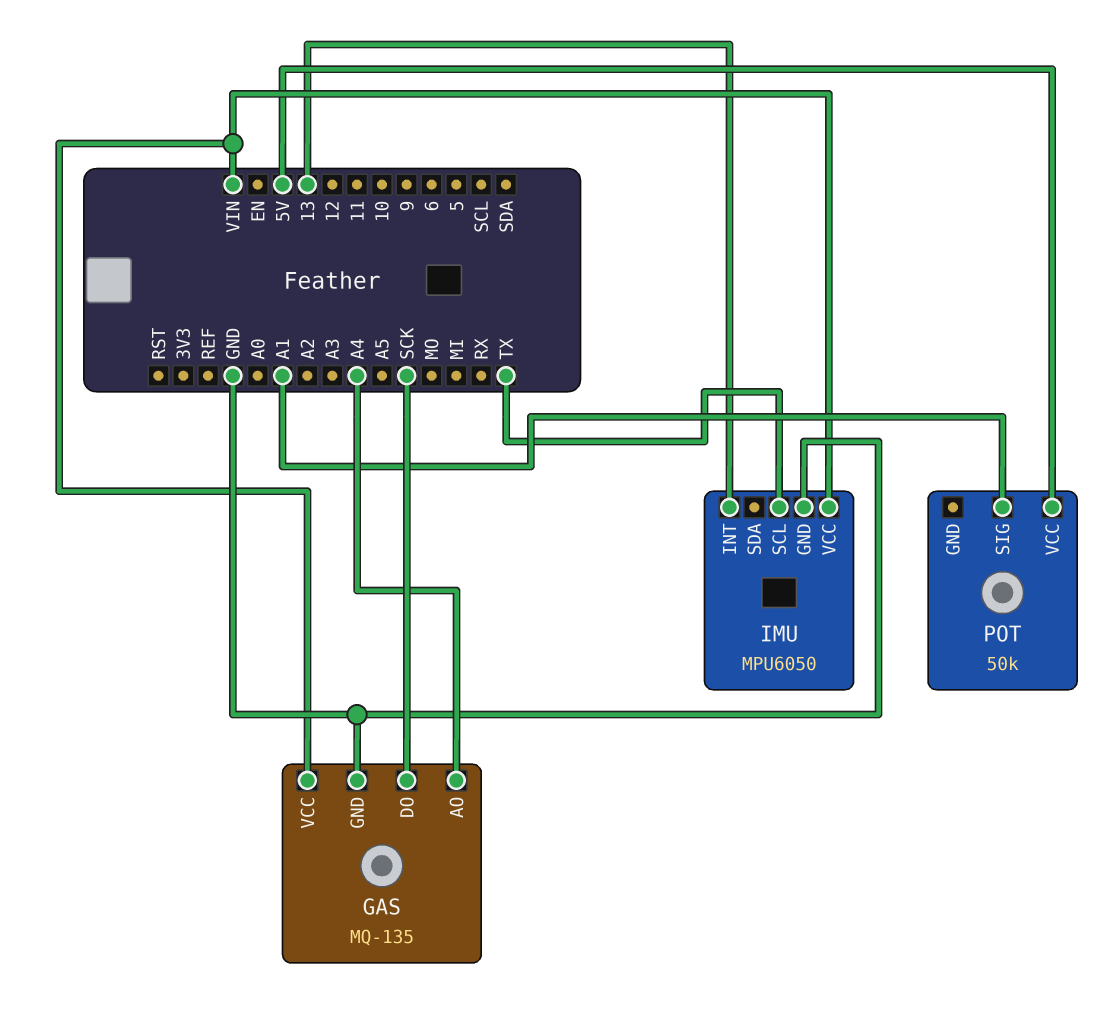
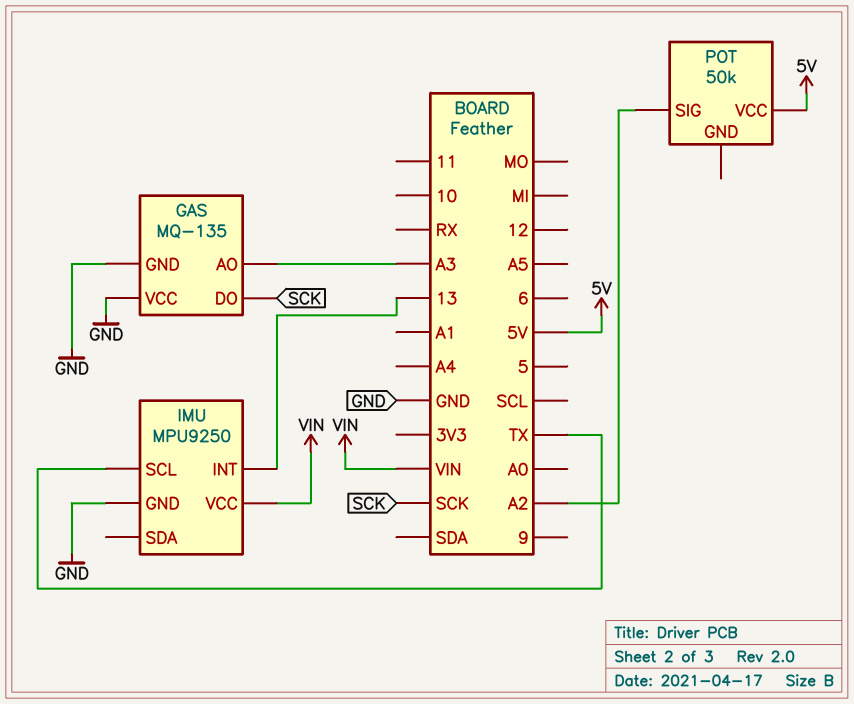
GAS pin AO: A4 -> A3
GAS pin VCC: VIN -> GND
IMU: MPU6050 -> MPU9250
POT pin SIG: A1 -> A2

